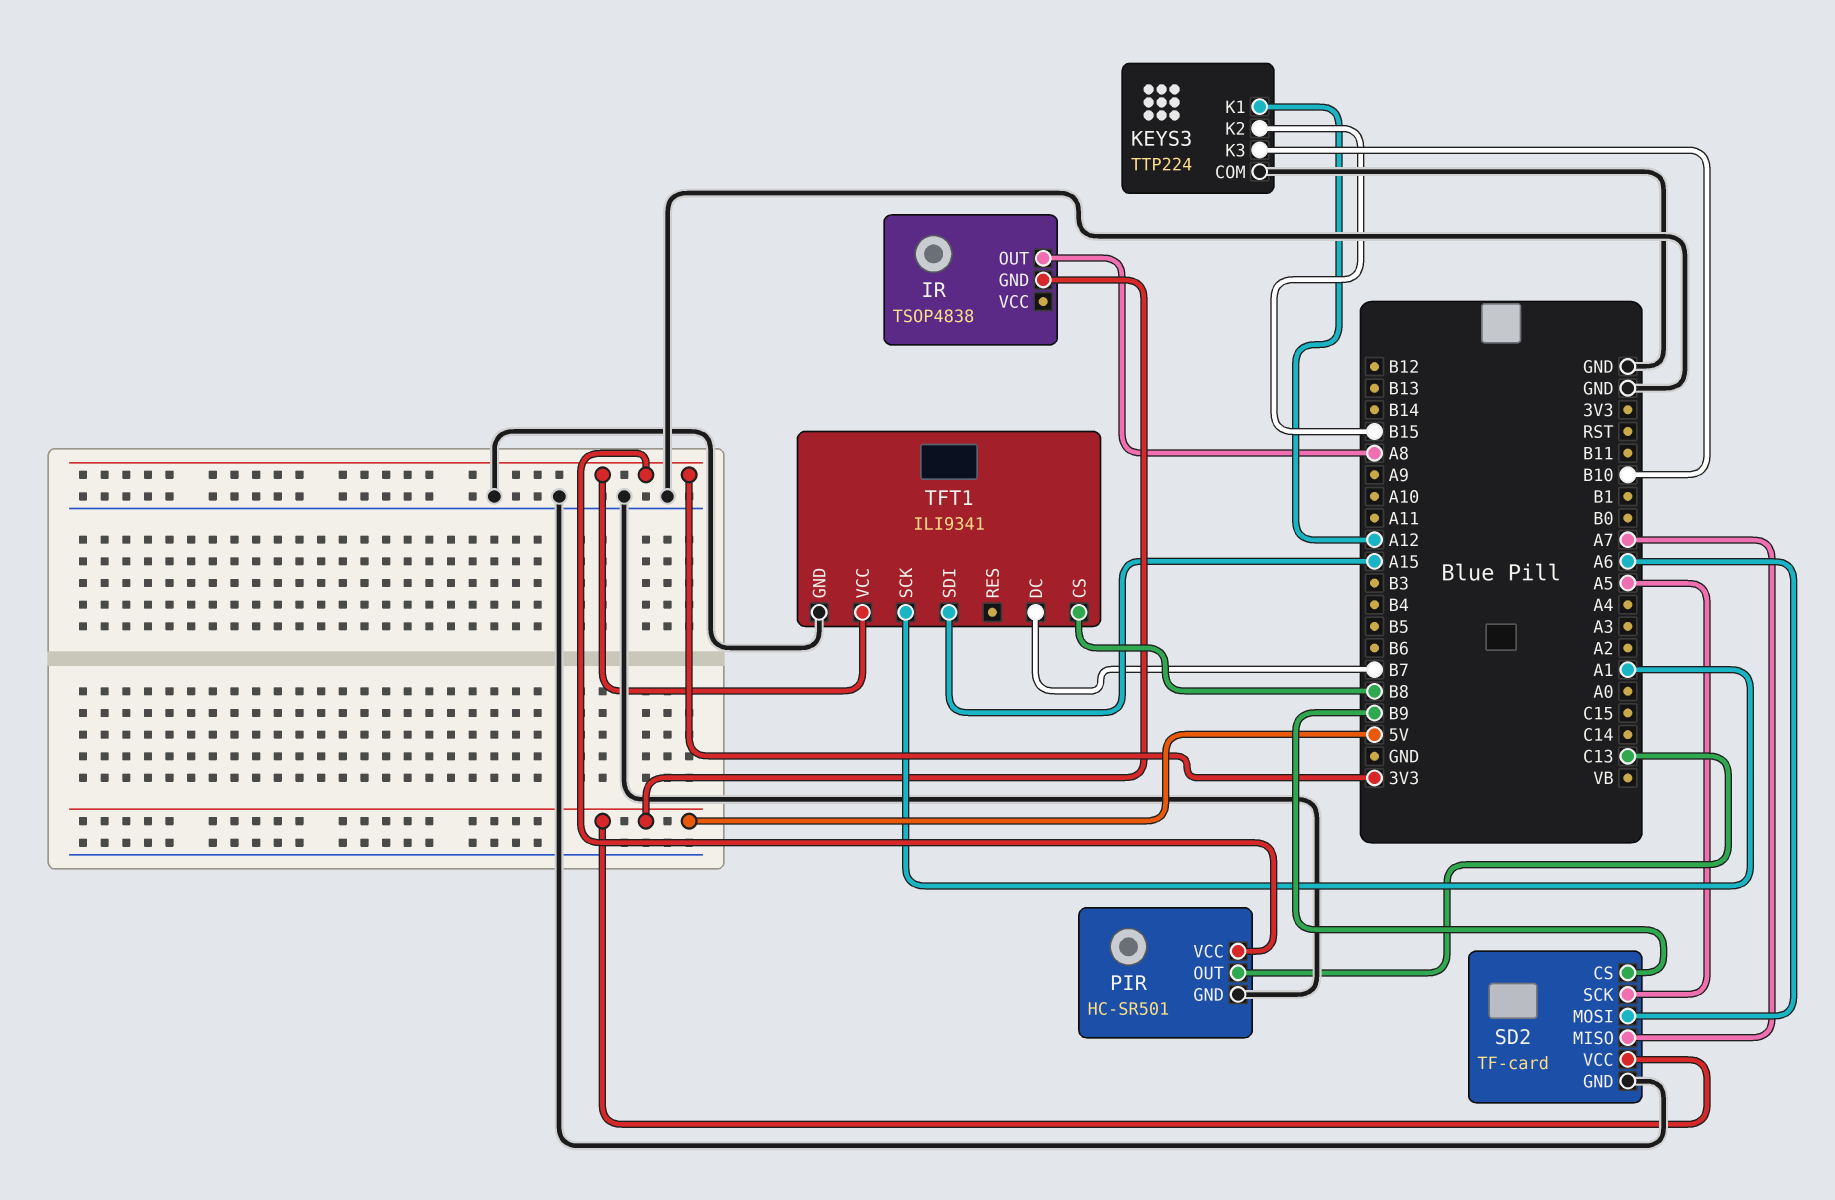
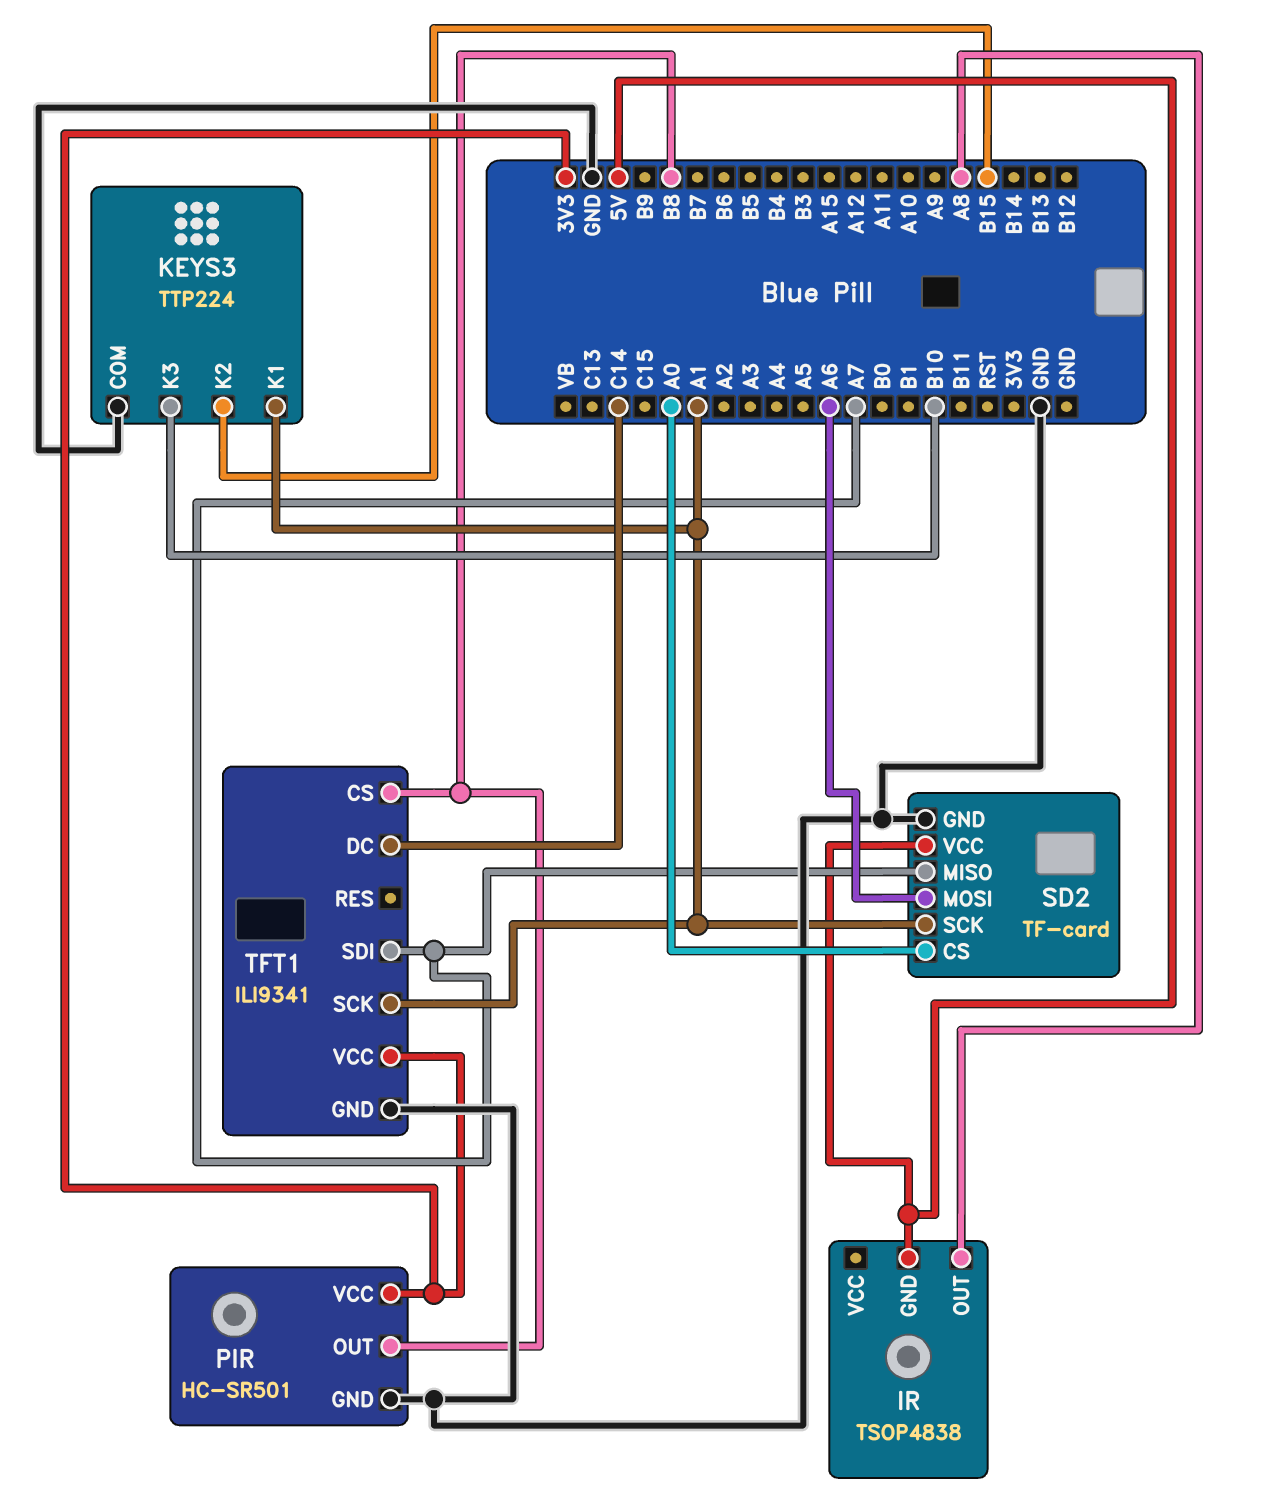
KEYS3 pin K1: A12 -> A1
PIR pin OUT: C13 -> B8
SD2 pin CS: B9 -> A0
SD2 pin SCK: A5 -> A1
TFT1 pin DC: B7 -> C14
TFT1 pin SDI: A15 -> A7

